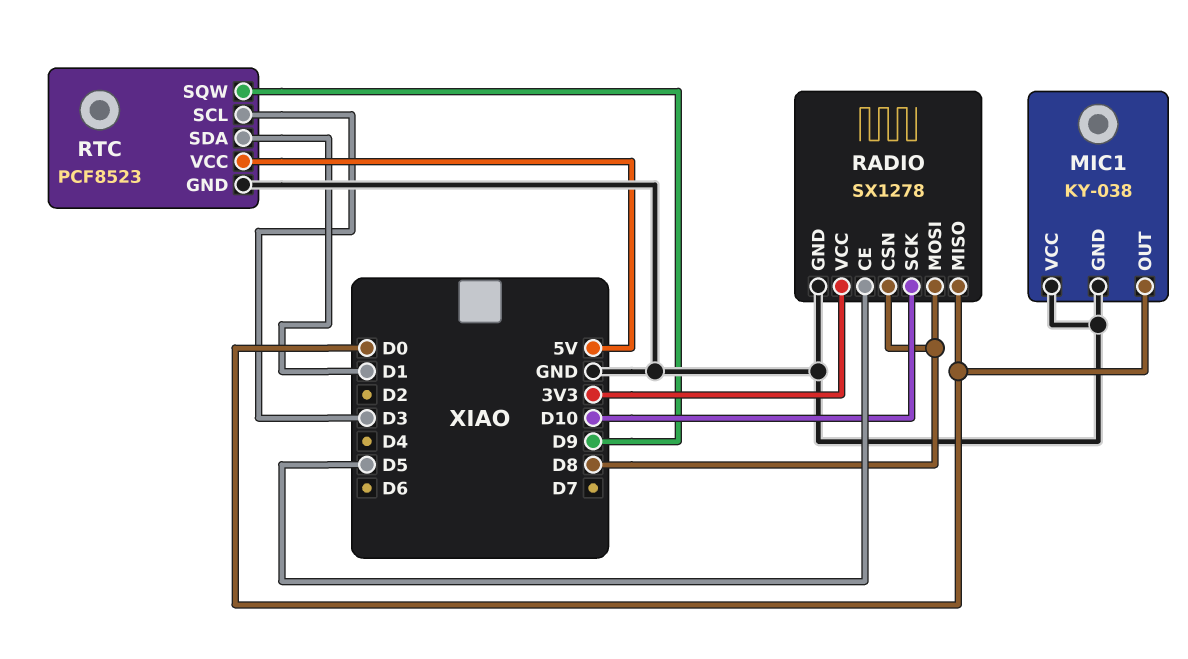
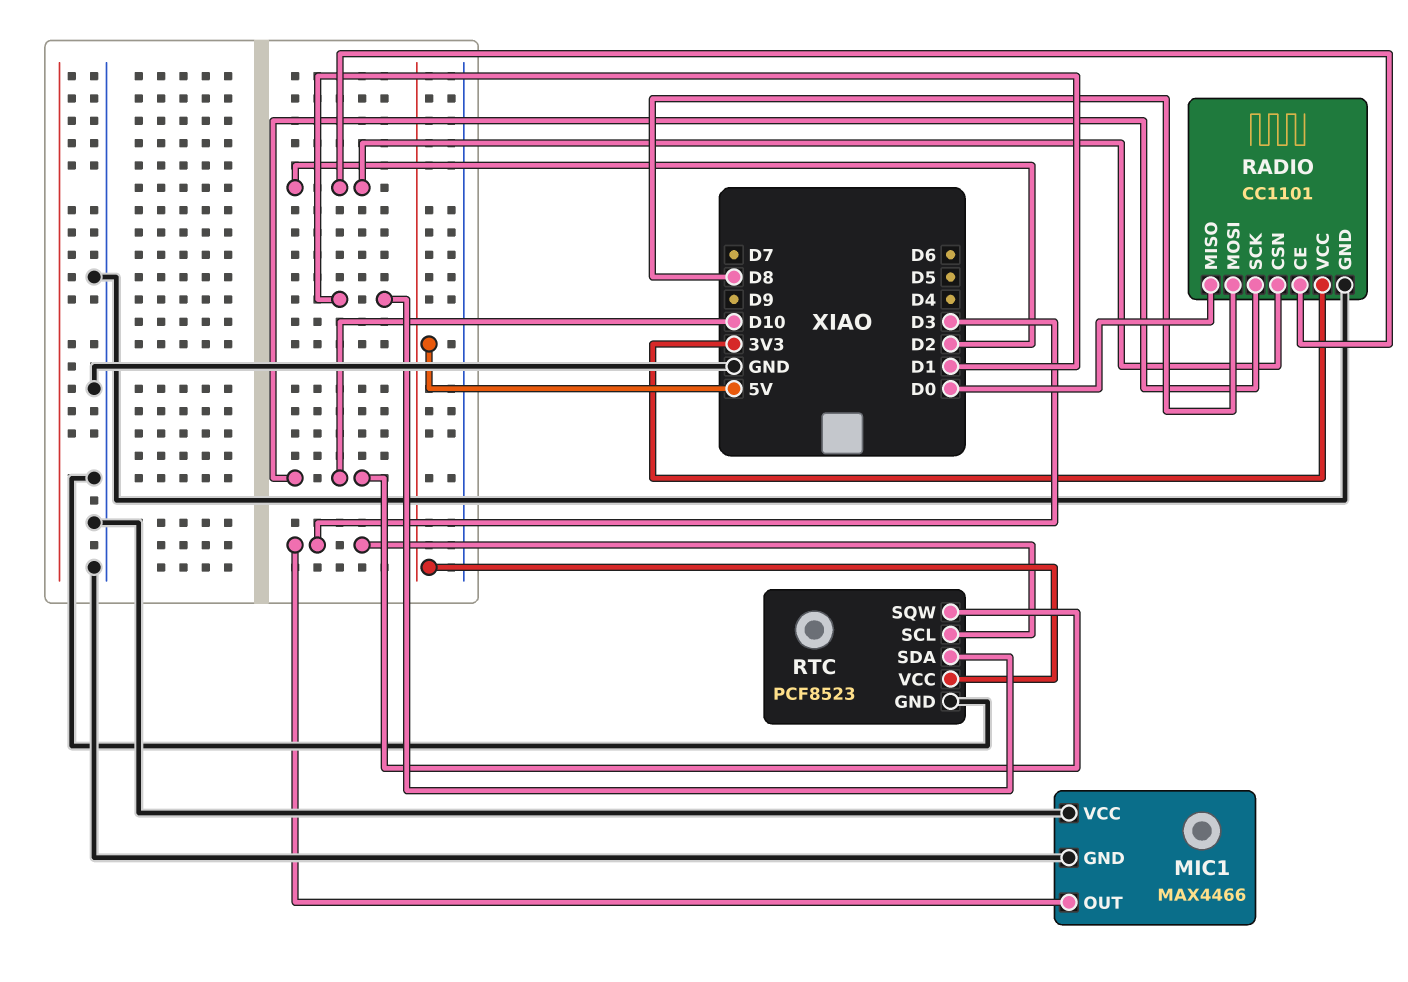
MIC1: KY-038 -> MAX4466
MIC1 pin OUT: D0 -> D3
RADIO: SX1278 -> CC1101
RADIO pin CE: D5 -> D2
RADIO pin CSN: D8 -> D2
RTC pin SQW: D9 -> D10

